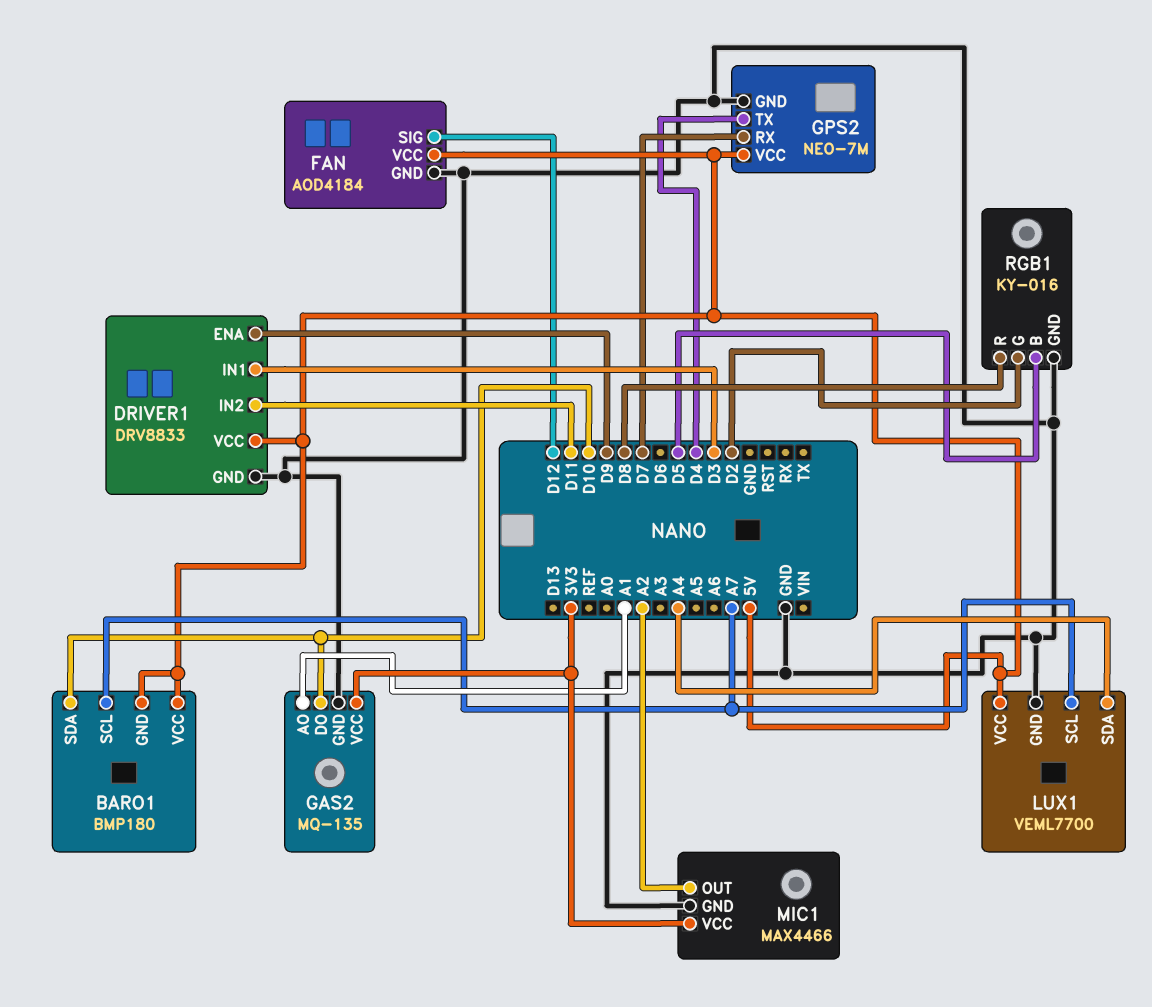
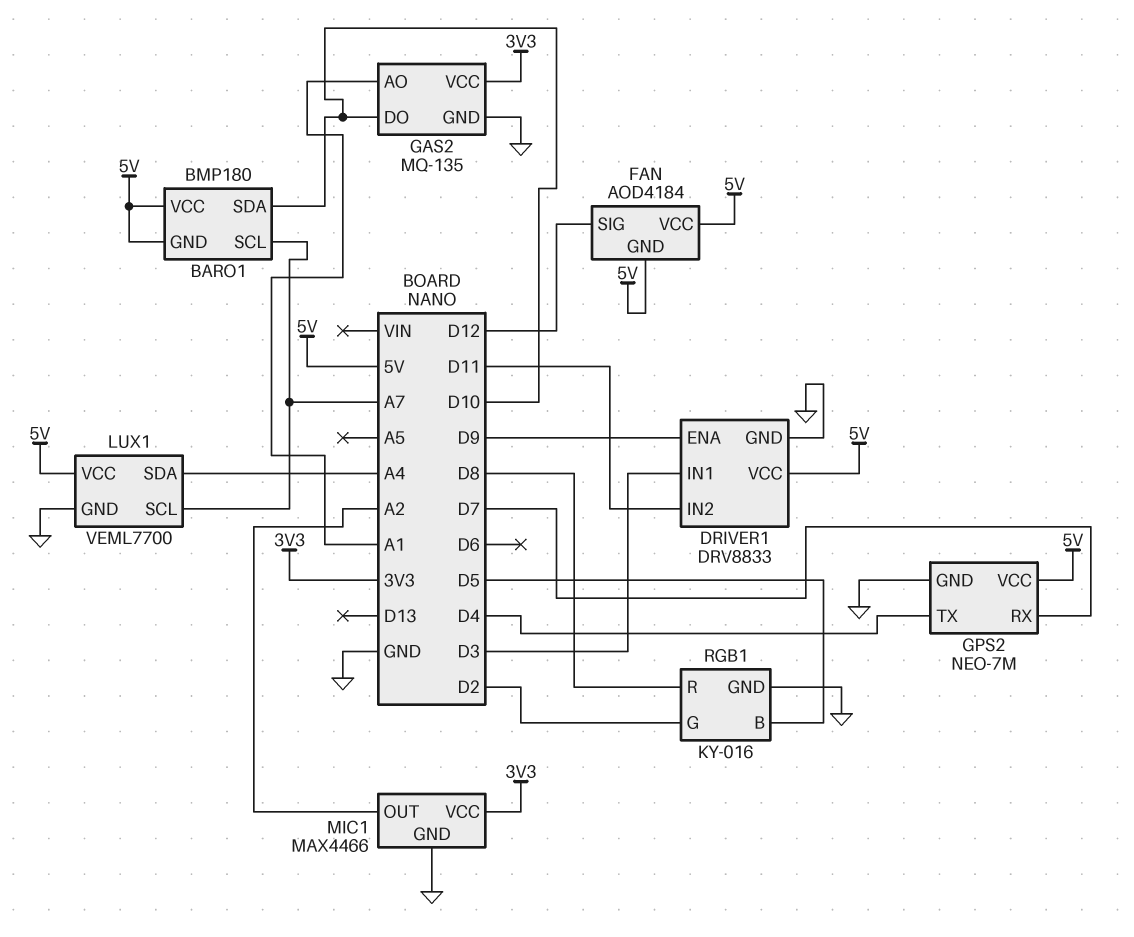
FAN pin GND: GND -> 5V

